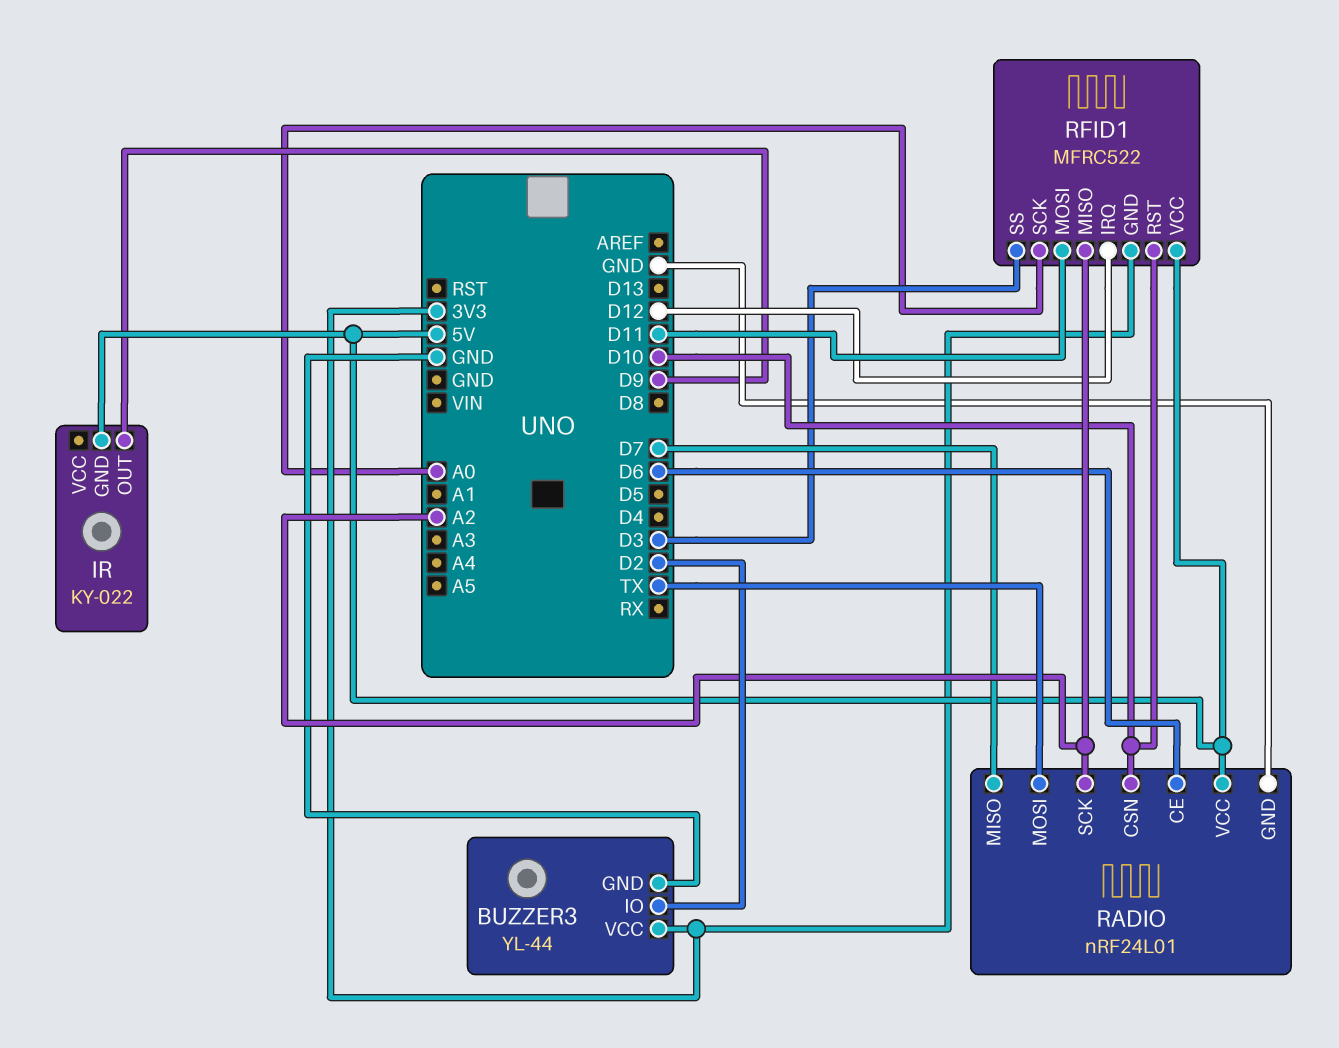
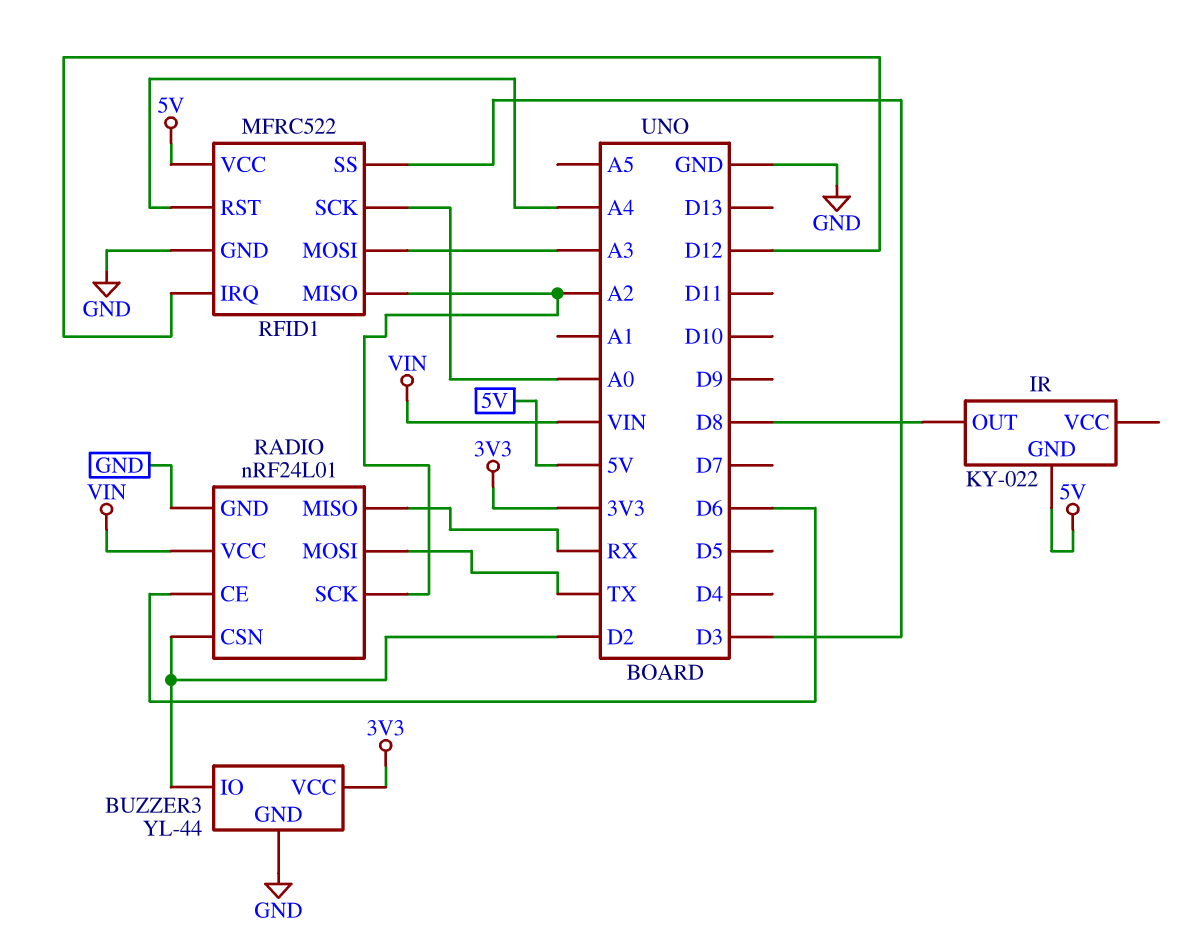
IR pin OUT: D9 -> D8
RADIO pin CSN: D10 -> D2
RADIO pin MISO: D7 -> RX
RADIO pin VCC: 5V -> VIN
RFID1 pin GND: 3V3 -> GND
RFID1 pin MOSI: D11 -> A3
RFID1 pin RST: D10 -> A4

